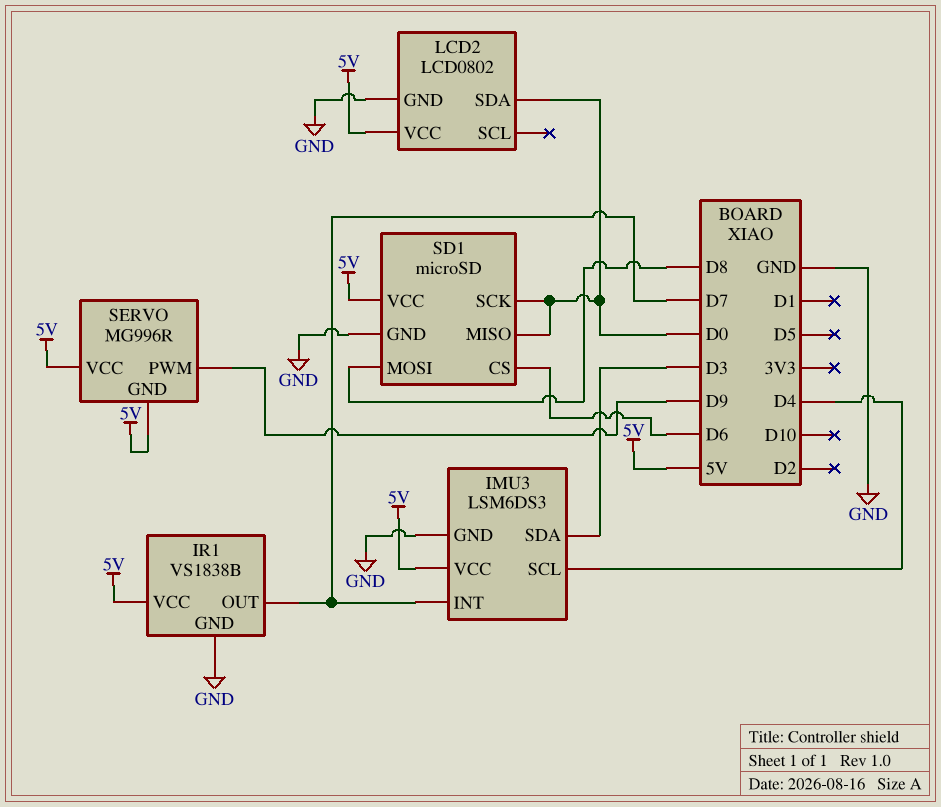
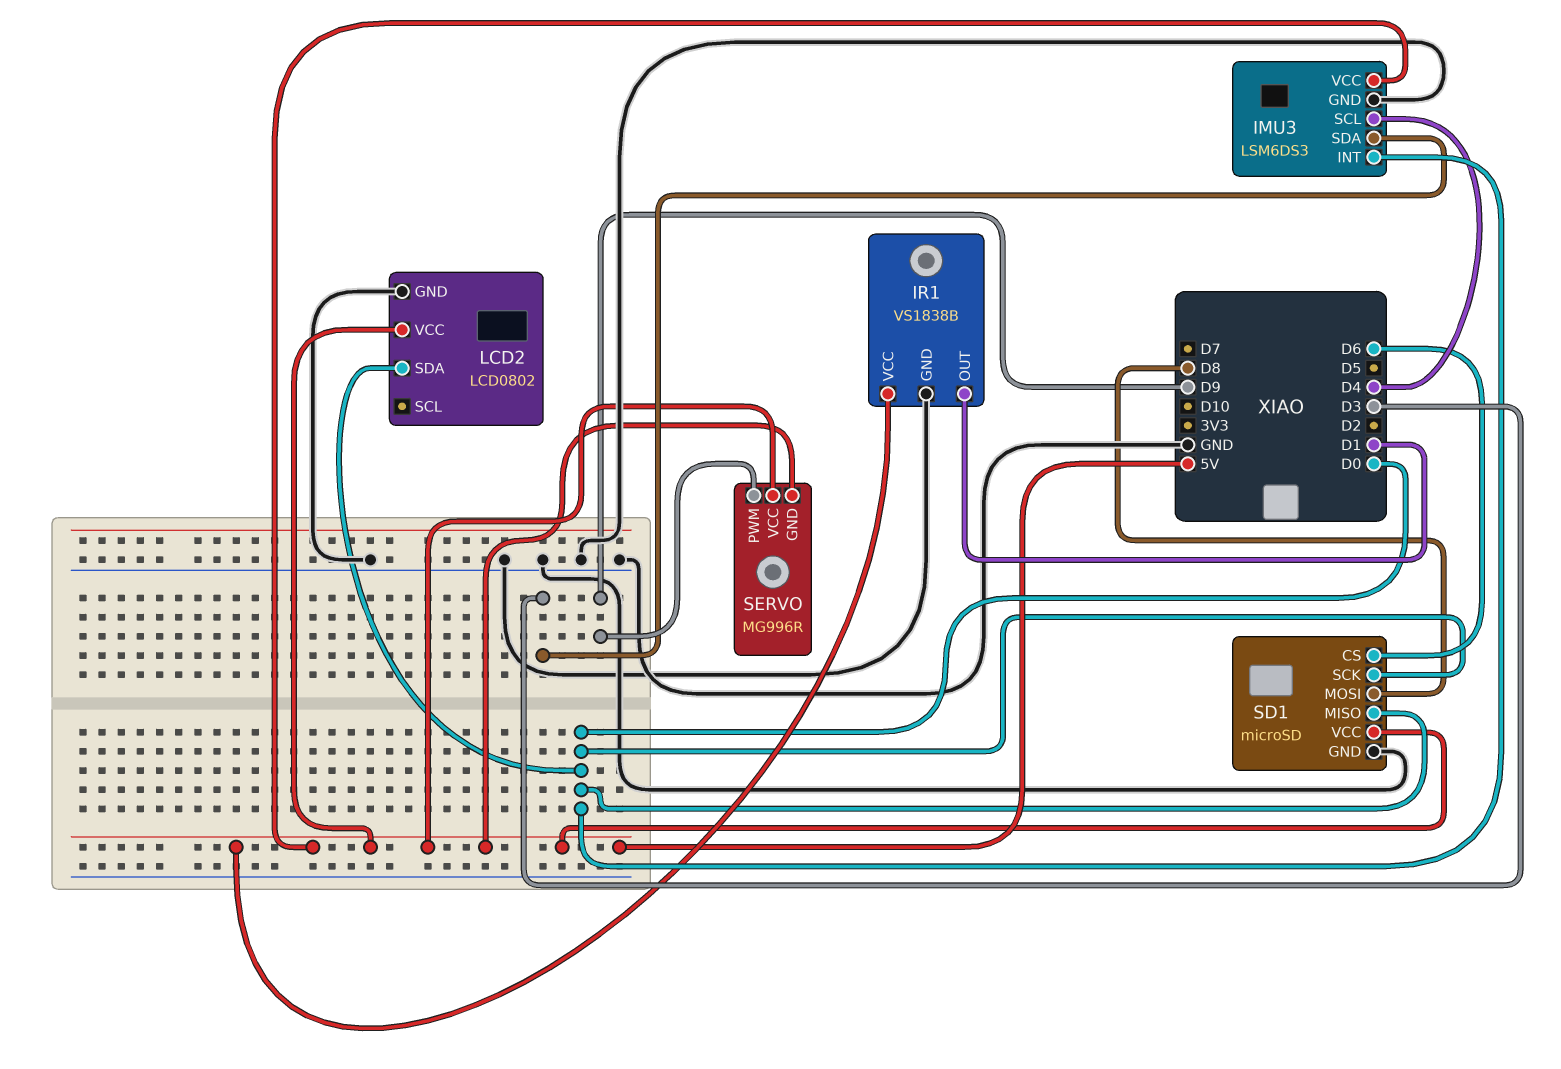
IMU3 pin INT: D7 -> D0
IR1 pin OUT: D7 -> D1

